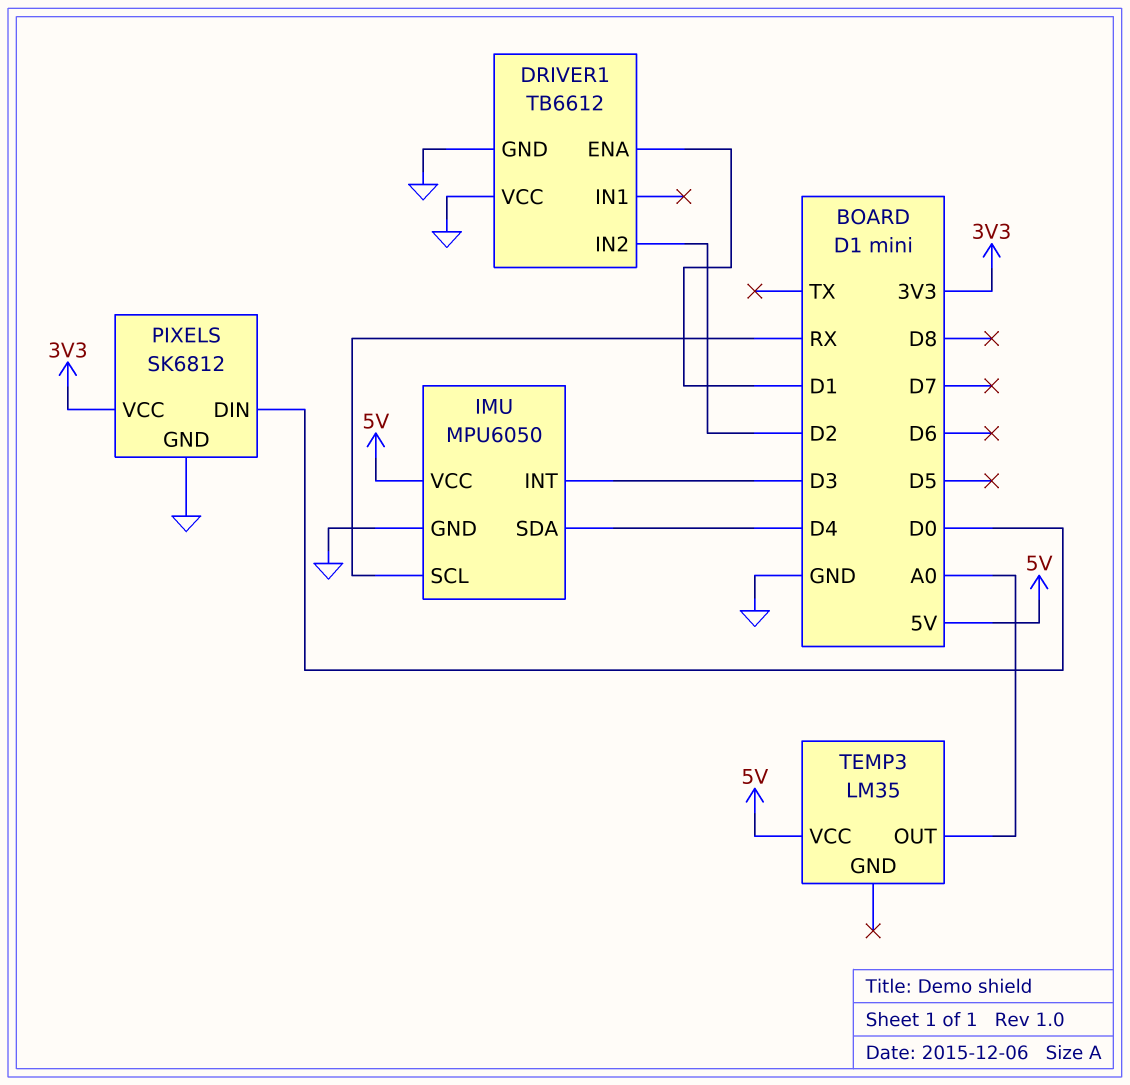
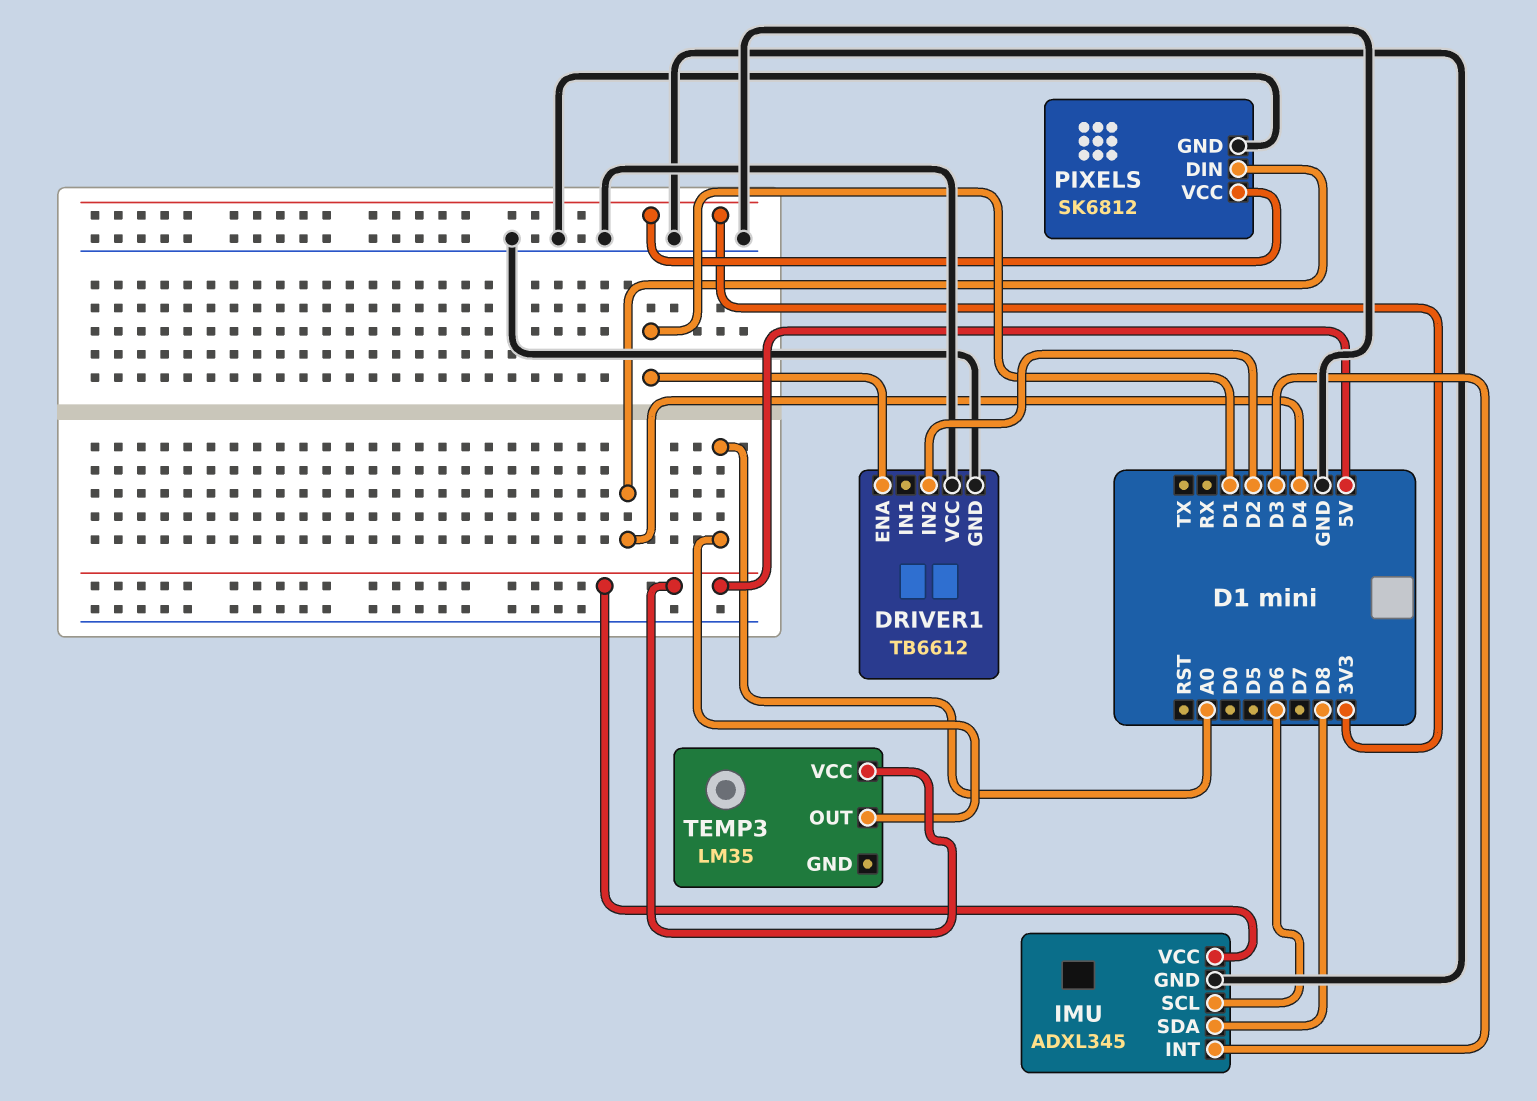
IMU: MPU6050 -> ADXL345
IMU pin SCL: RX -> D6
IMU pin SDA: D4 -> D8
PIXELS pin DIN: D0 -> D4

